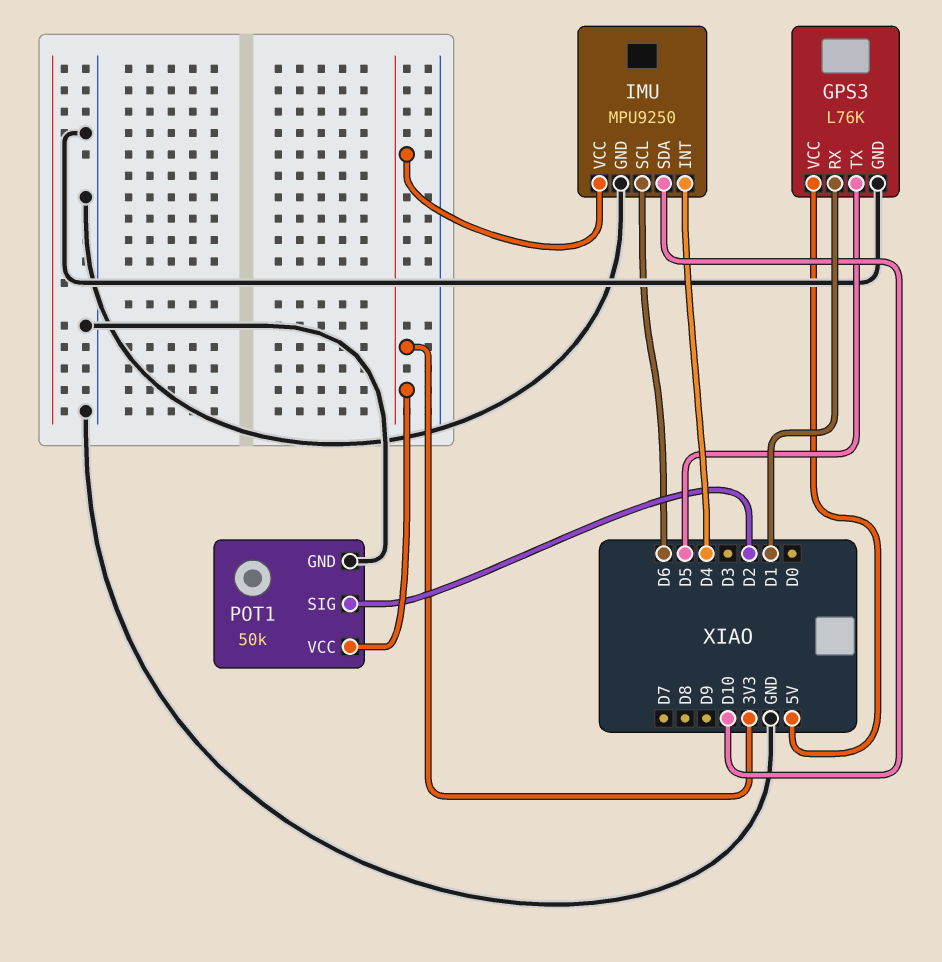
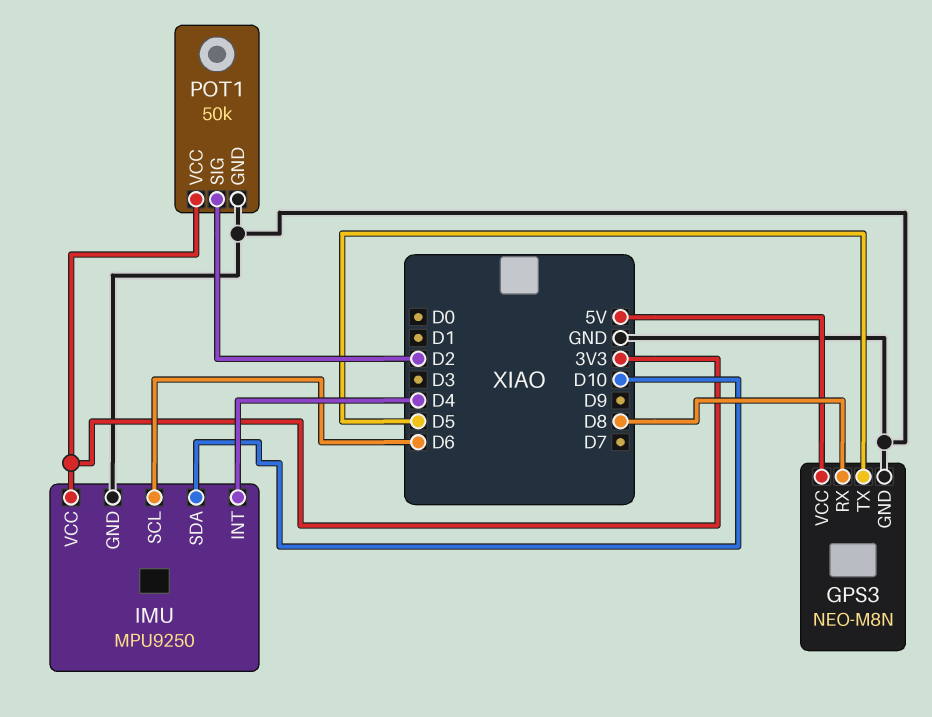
GPS3: L76K -> NEO-M8N
GPS3 pin RX: D1 -> D8

